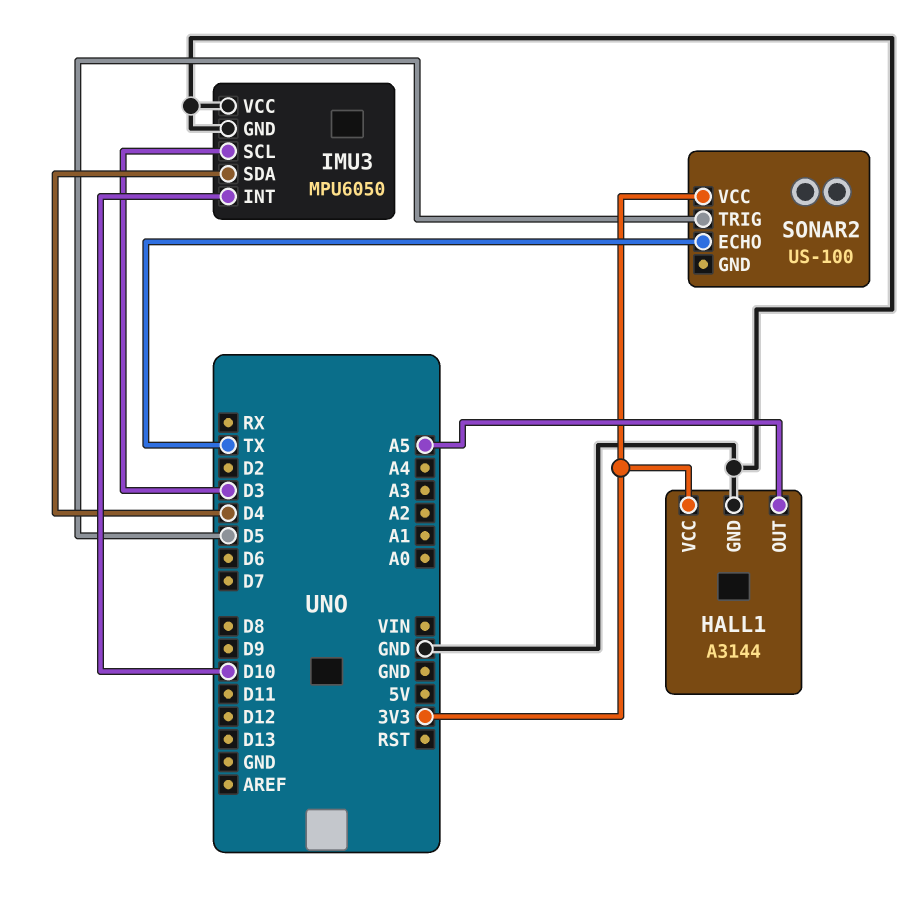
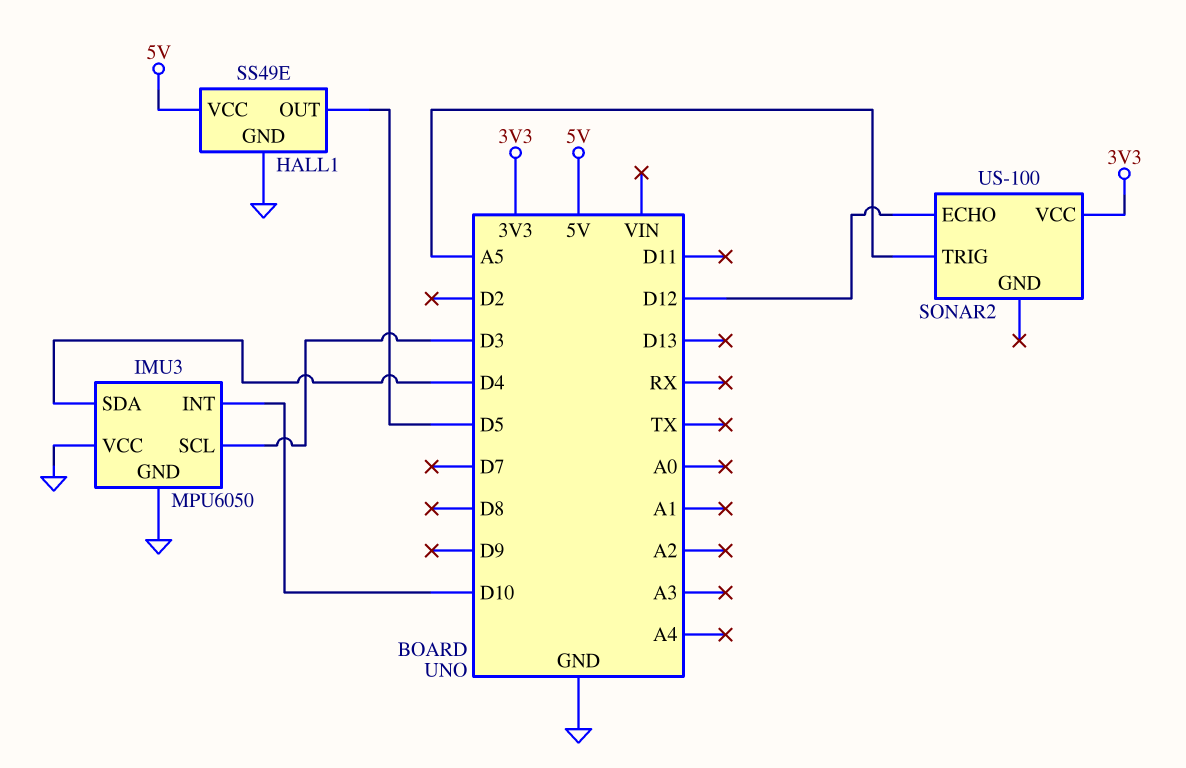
HALL1: A3144 -> SS49E
HALL1 pin OUT: A5 -> D5
HALL1 pin VCC: 3V3 -> 5V
SONAR2 pin ECHO: TX -> D12
SONAR2 pin TRIG: D5 -> A5

